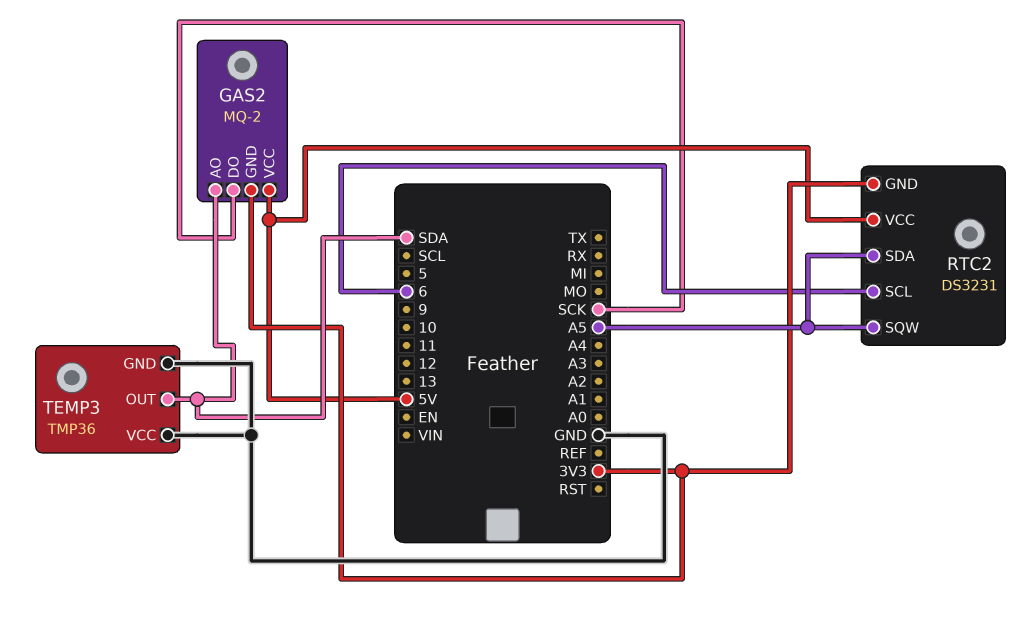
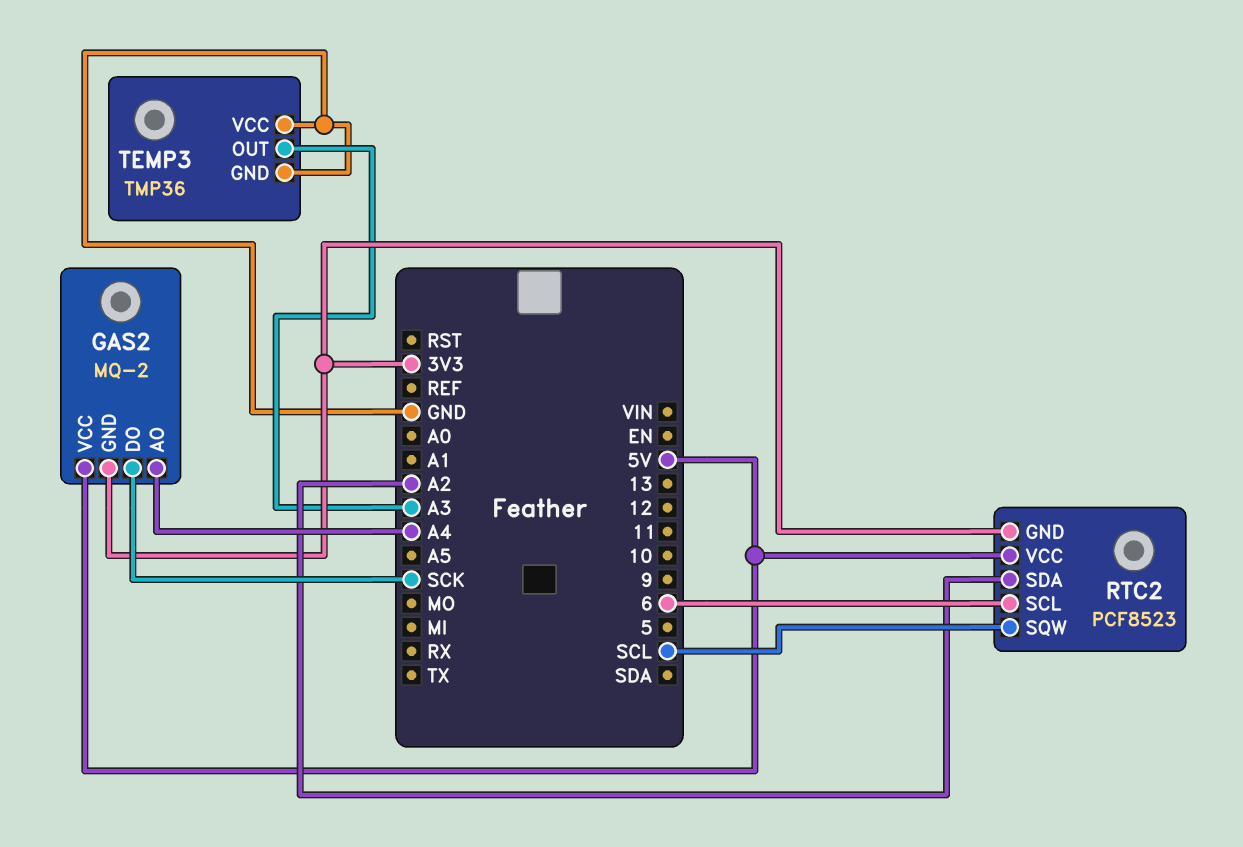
GAS2 pin AO: SDA -> A4
RTC2: DS3231 -> PCF8523
RTC2 pin SDA: A5 -> A2
RTC2 pin SQW: A5 -> SCL
TEMP3 pin OUT: SDA -> A3

